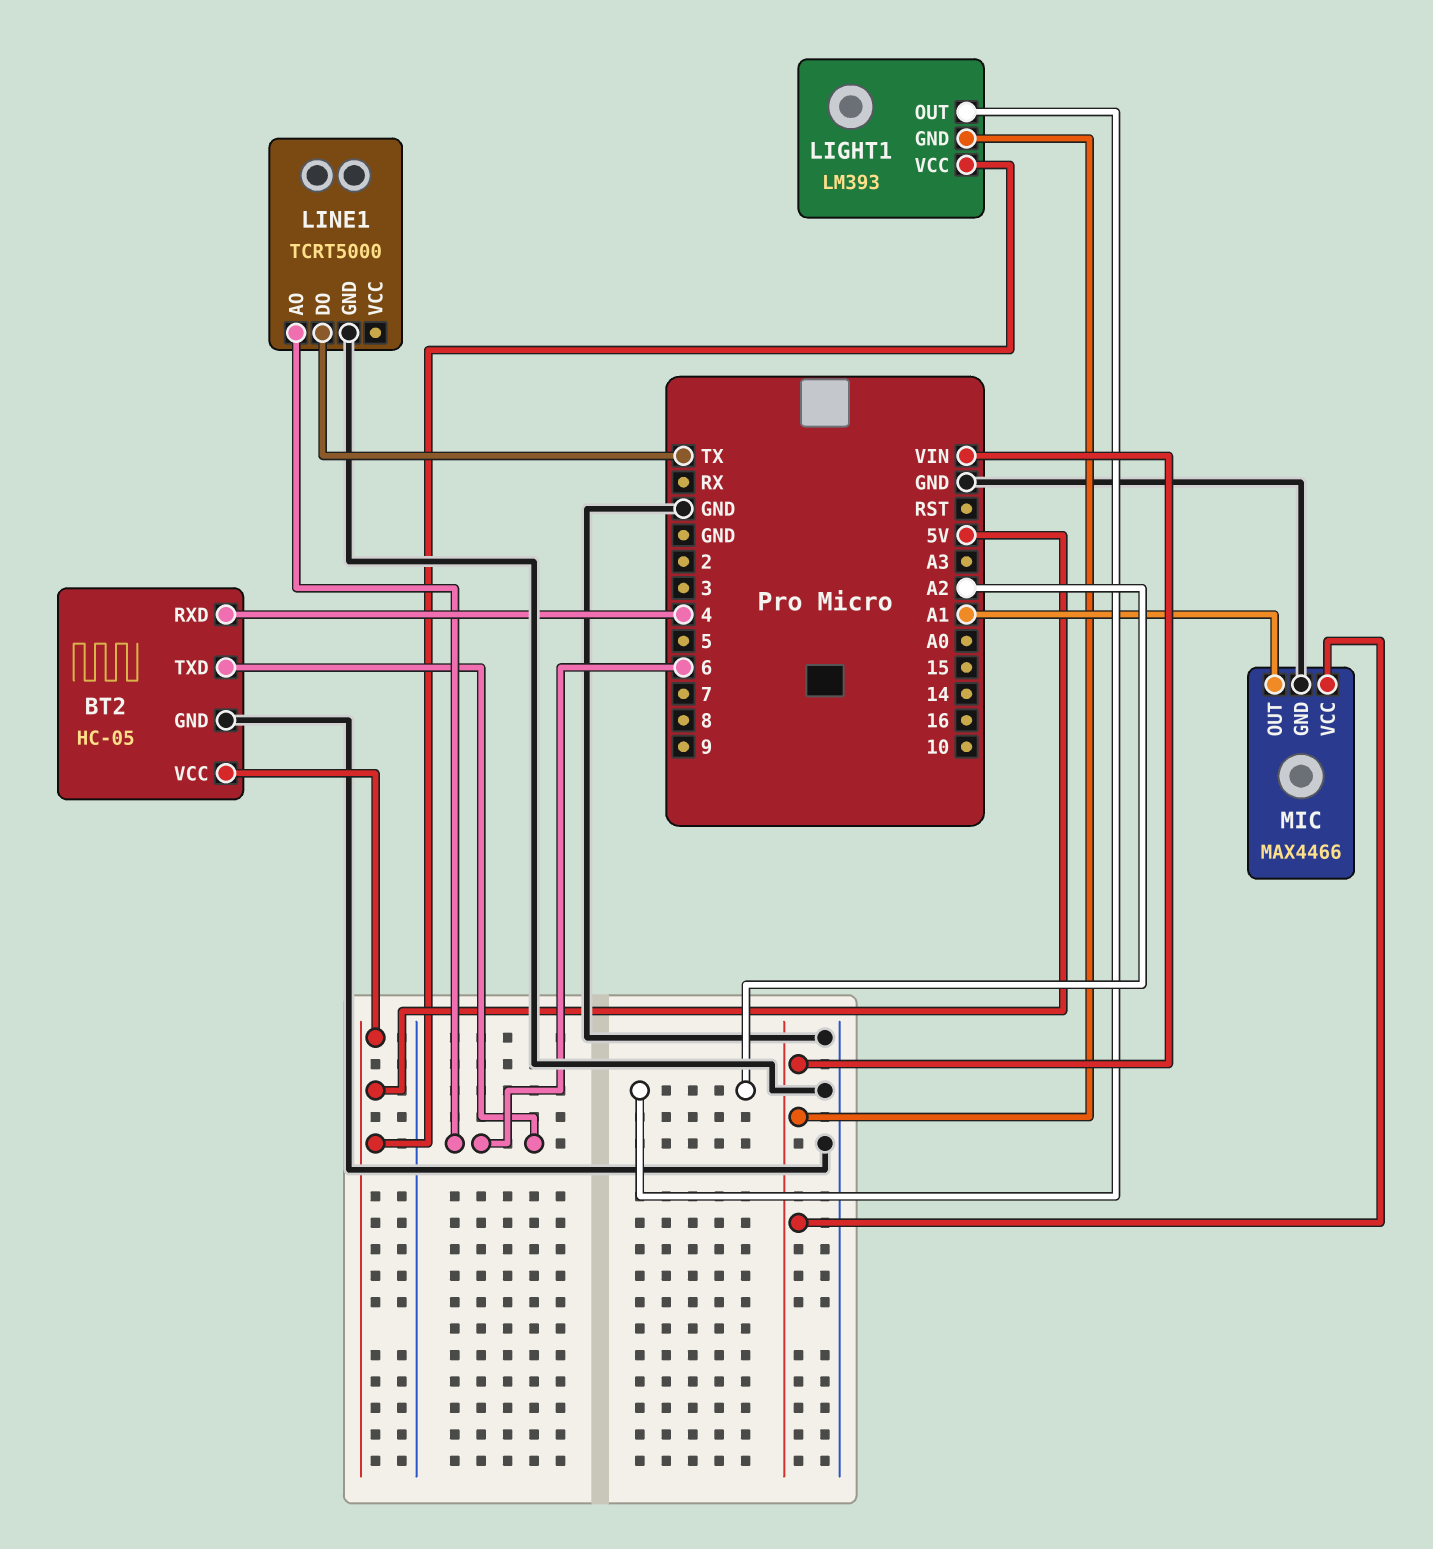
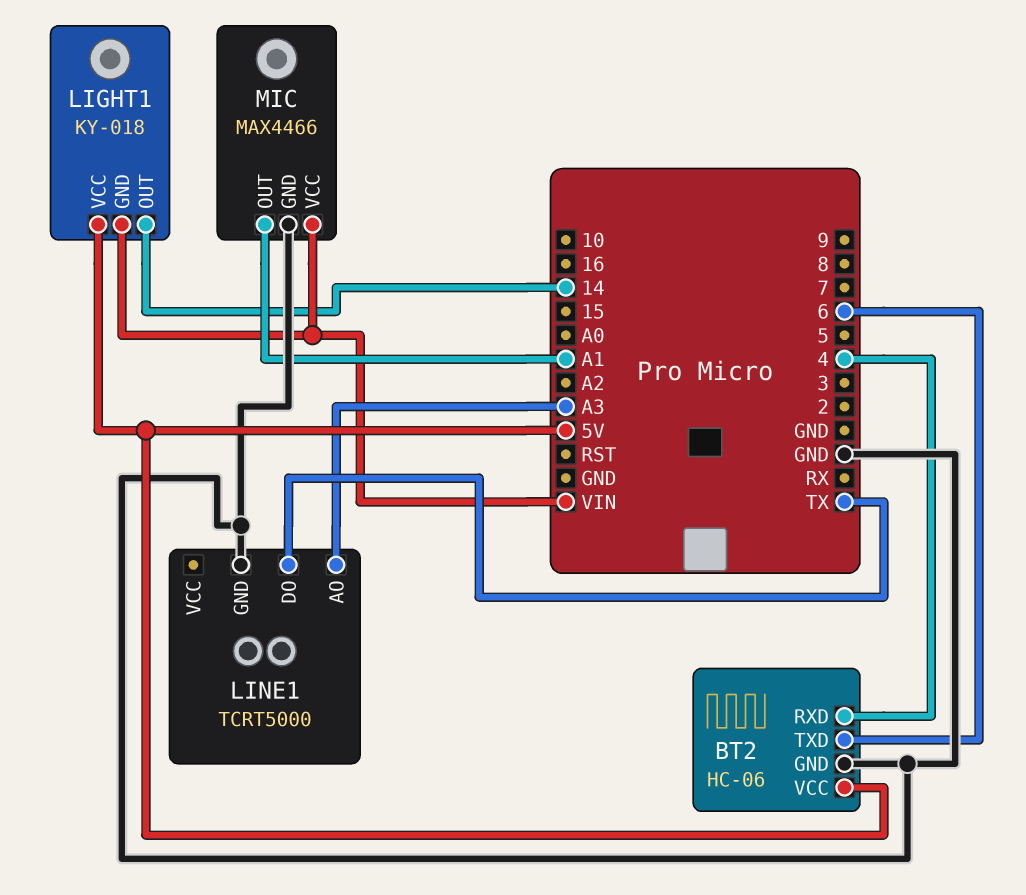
BT2: HC-05 -> HC-06
LIGHT1: LM393 -> KY-018
LIGHT1 pin OUT: A2 -> 14
LINE1 pin AO: 6 -> A3

